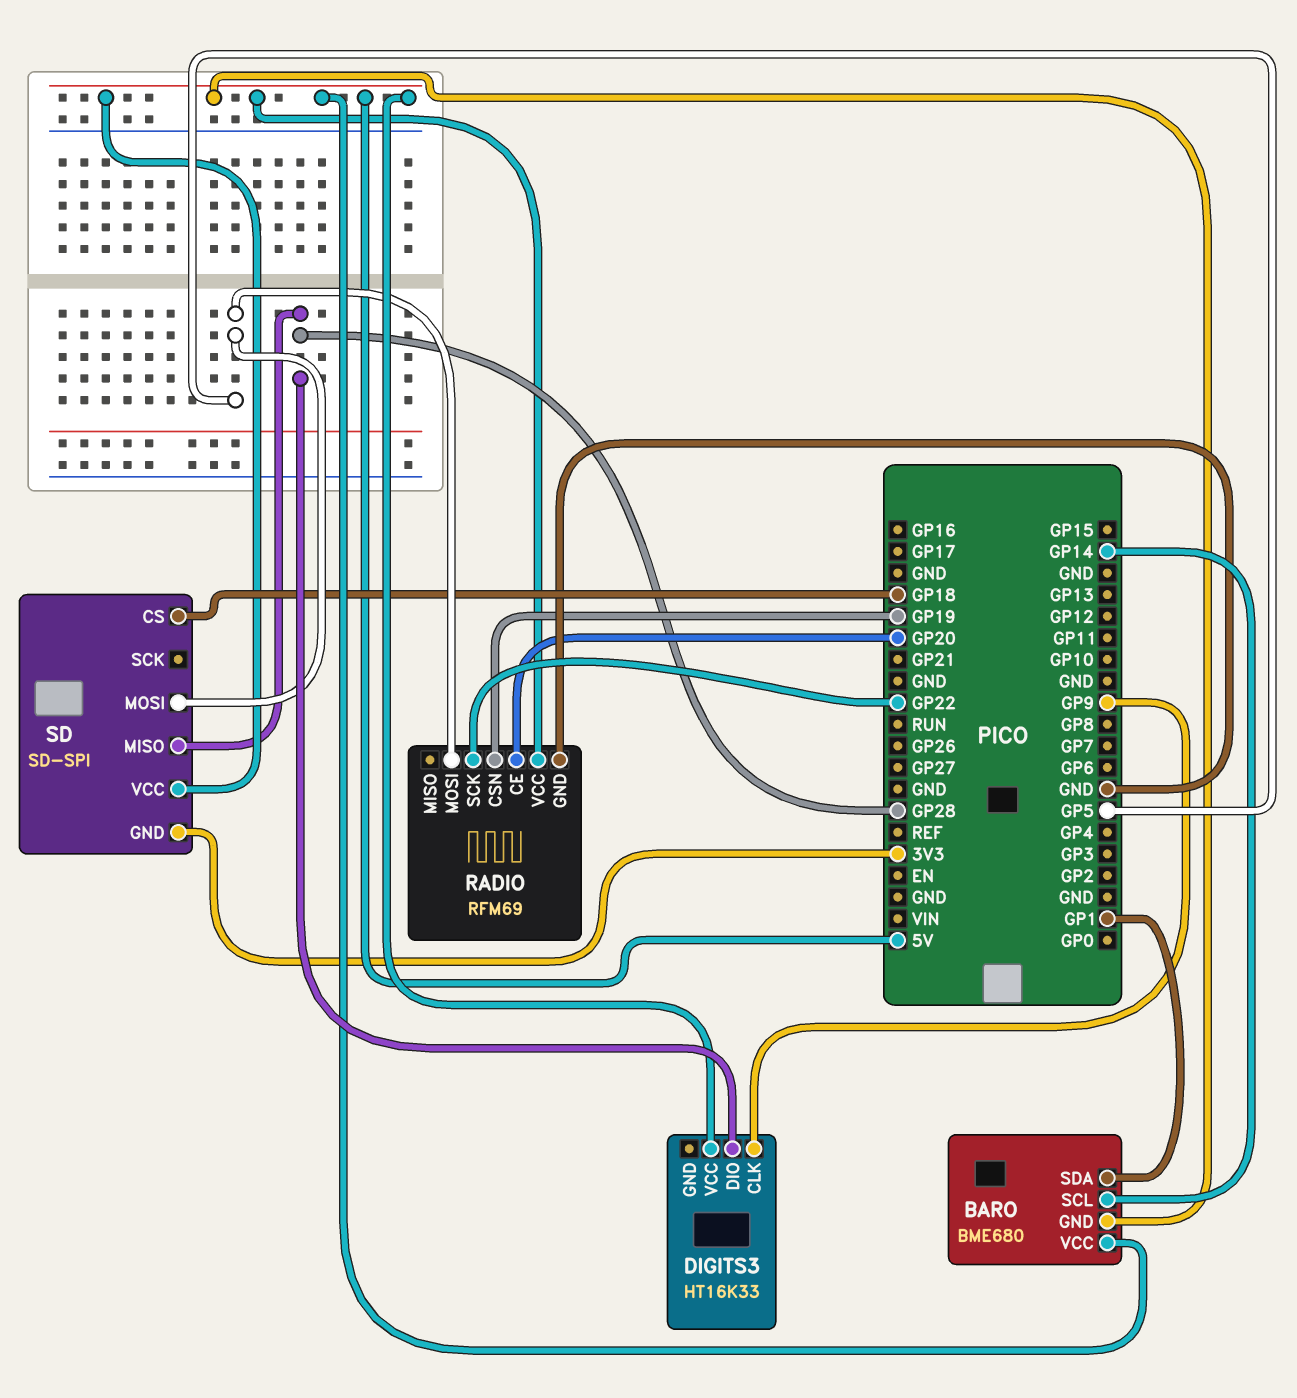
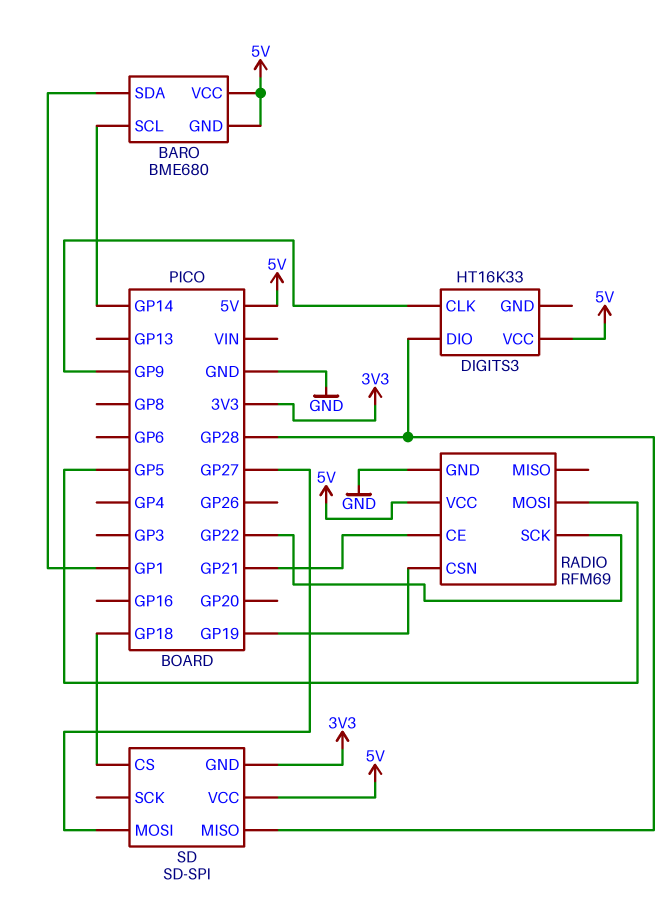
RADIO pin CE: GP20 -> GP21
SD pin MOSI: GP5 -> GP27

